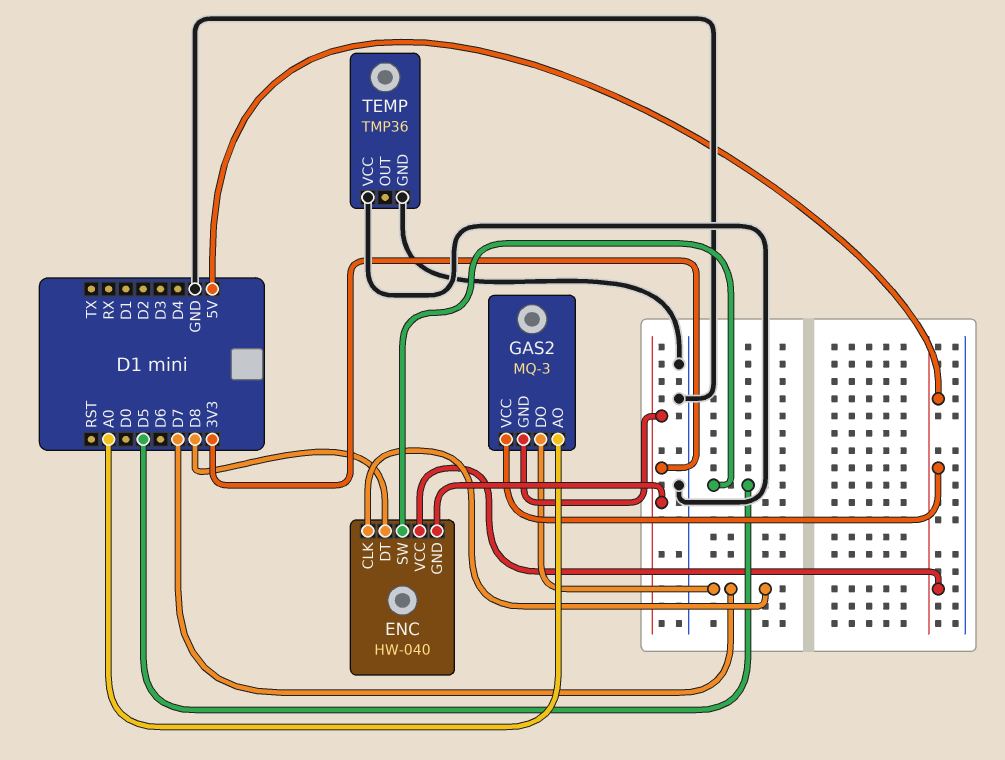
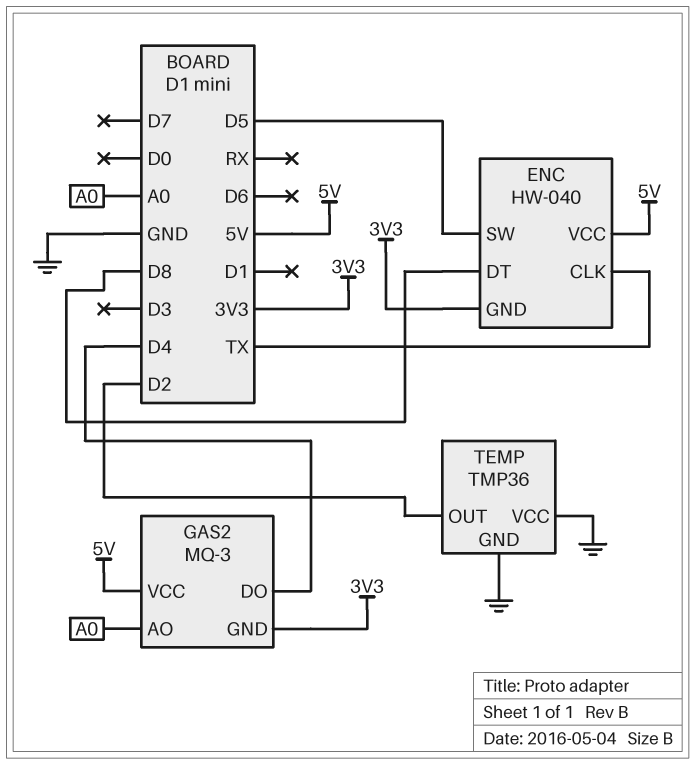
ENC pin CLK: D7 -> TX
GAS2 pin DO: D7 -> D4
TEMP pin OUT: none -> D2

